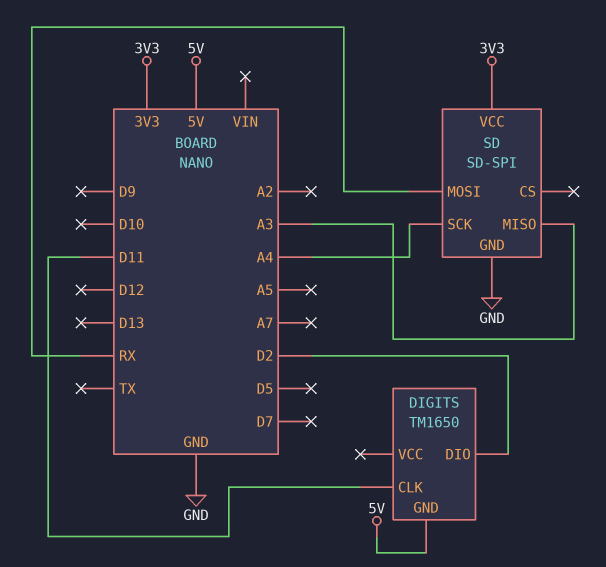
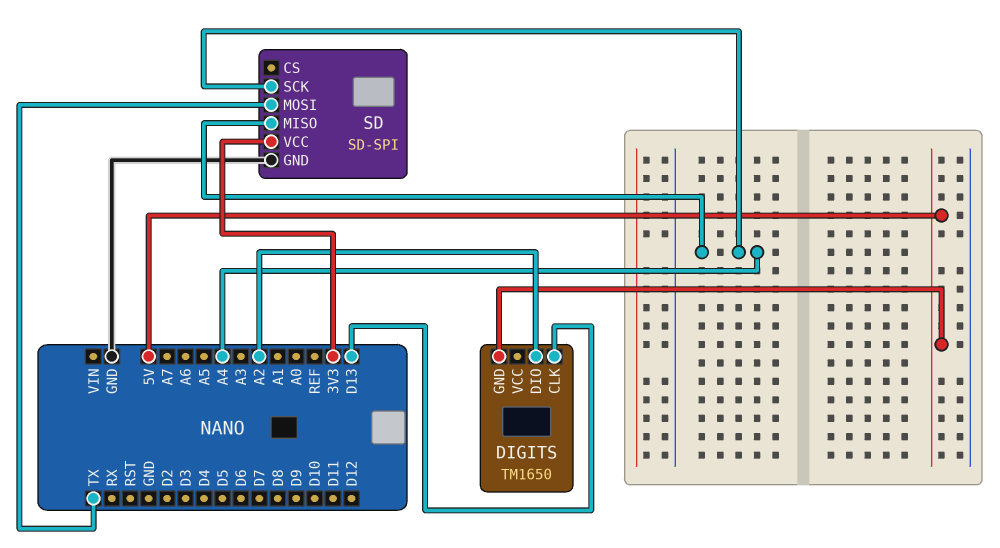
DIGITS pin CLK: D11 -> D13
DIGITS pin DIO: D2 -> A2
SD pin MISO: A3 -> A4
SD pin MOSI: RX -> TX

